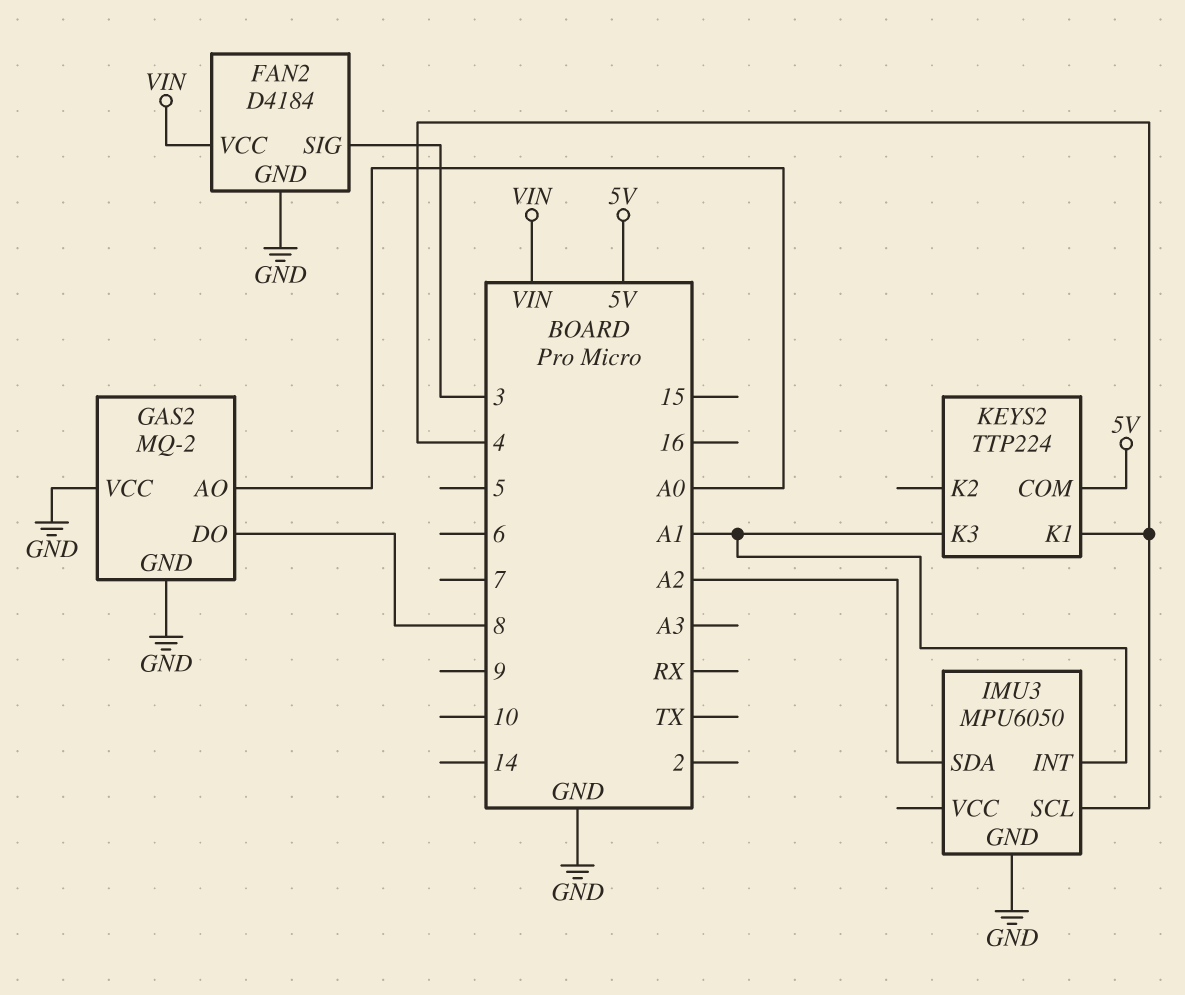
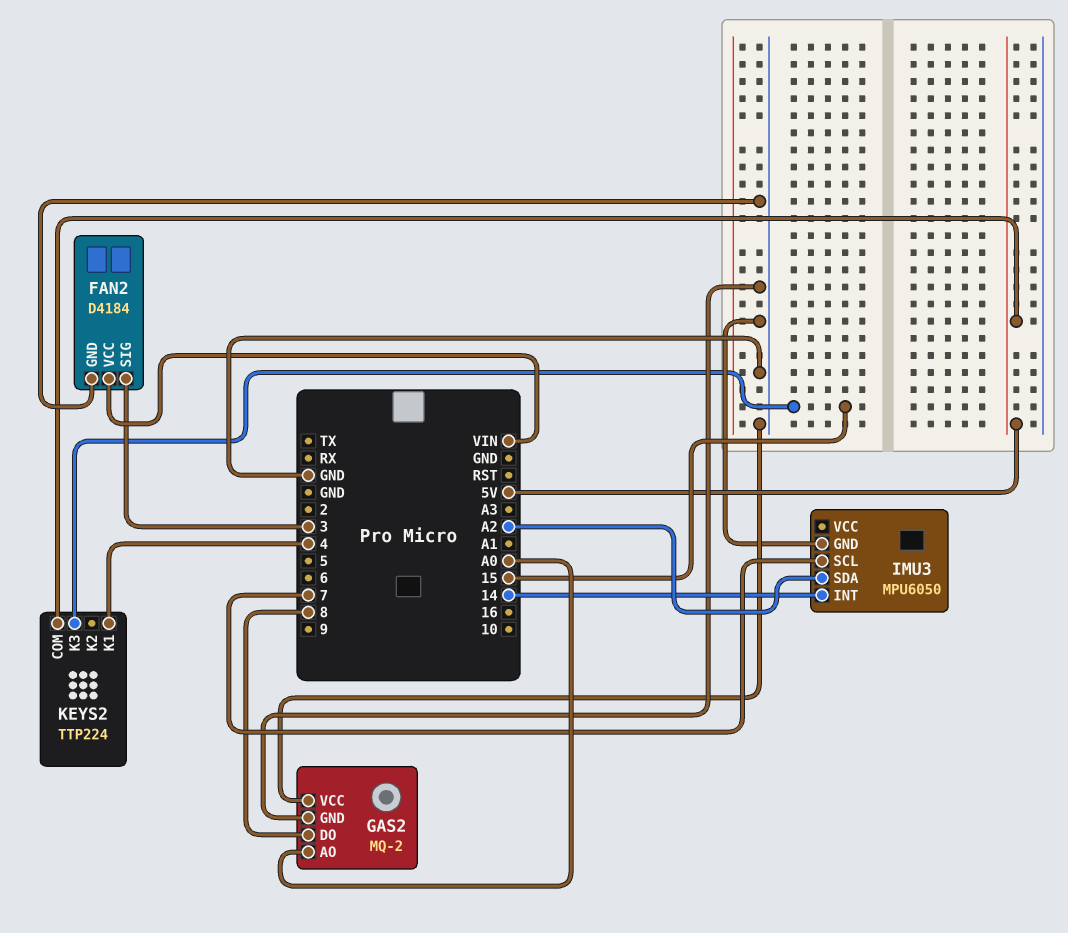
IMU3 pin INT: A1 -> 14
IMU3 pin SCL: 4 -> 7
KEYS2 pin K3: A1 -> 15

